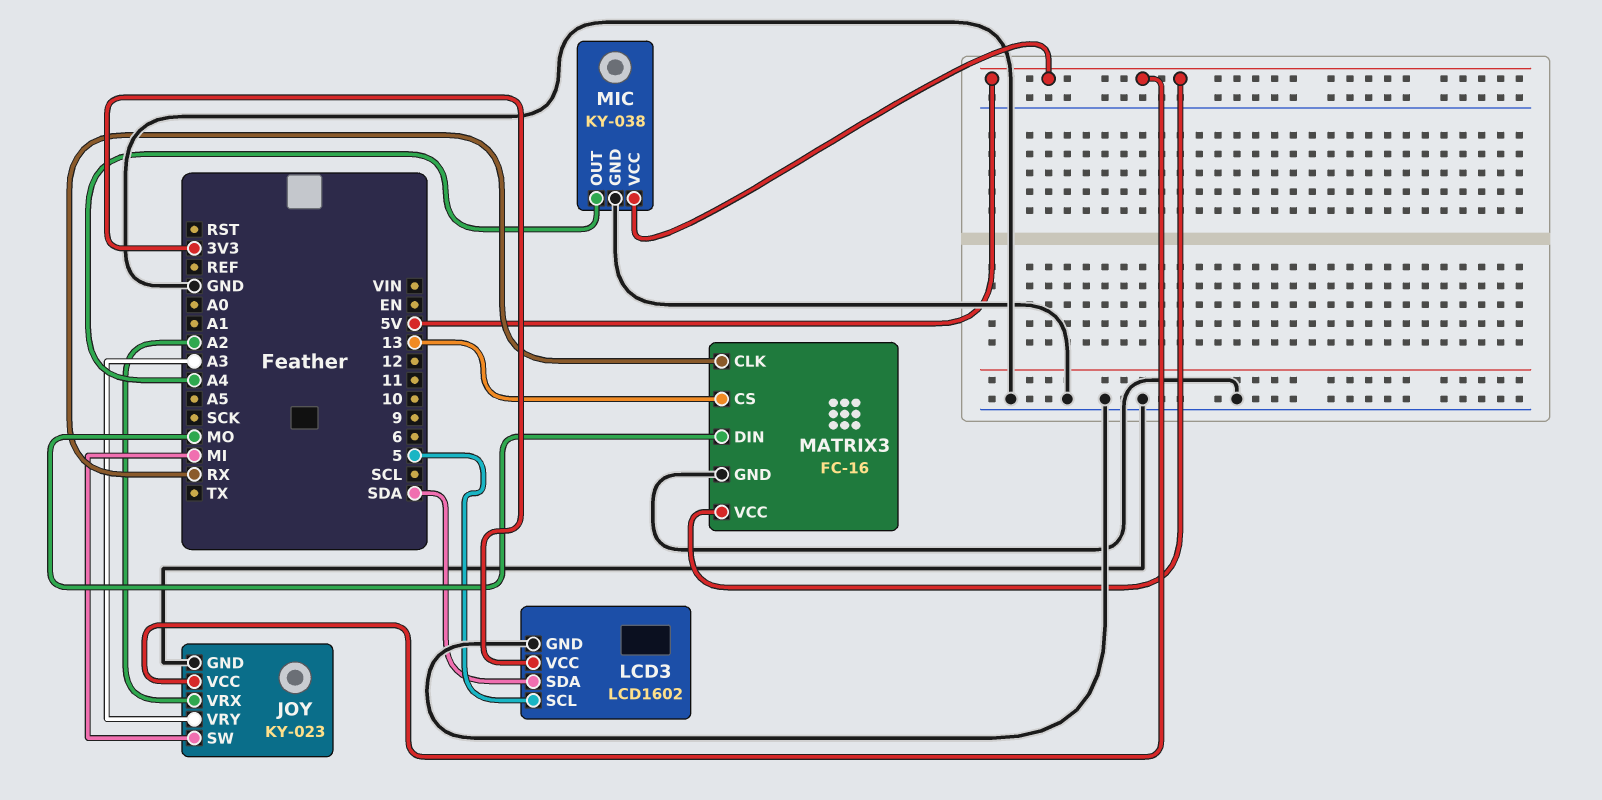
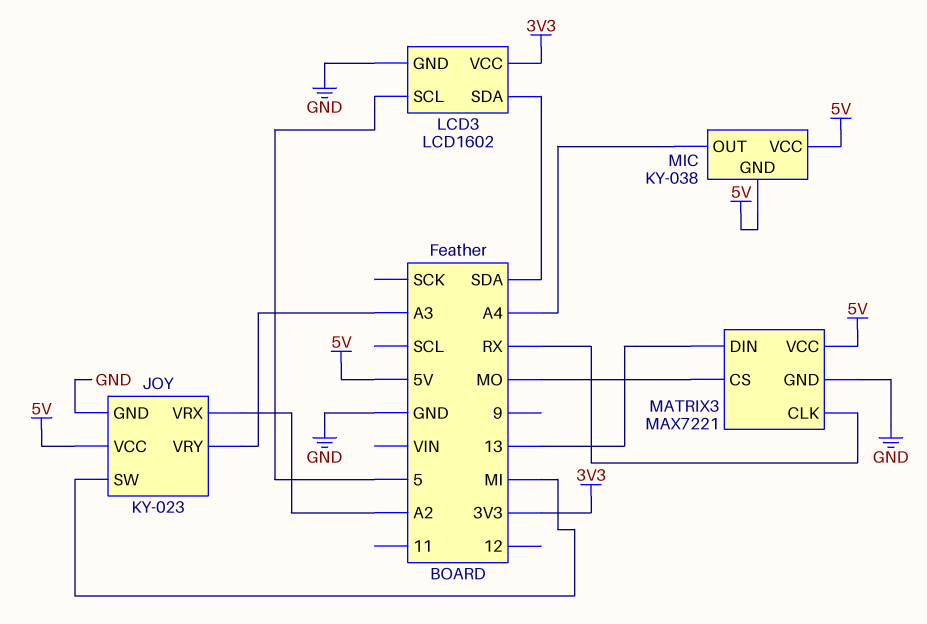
MATRIX3: FC-16 -> MAX7221
MATRIX3 pin CS: 13 -> MO
MATRIX3 pin DIN: MO -> 13
MIC pin GND: GND -> 5V

